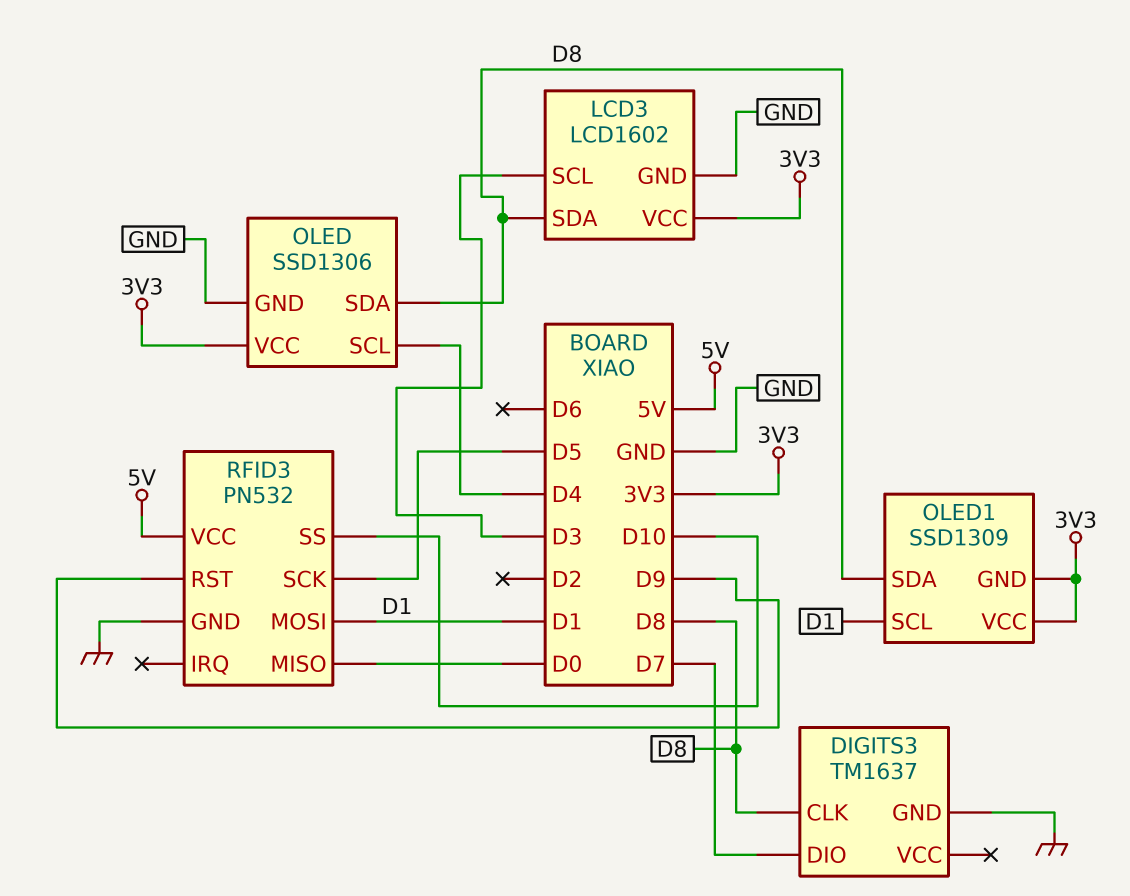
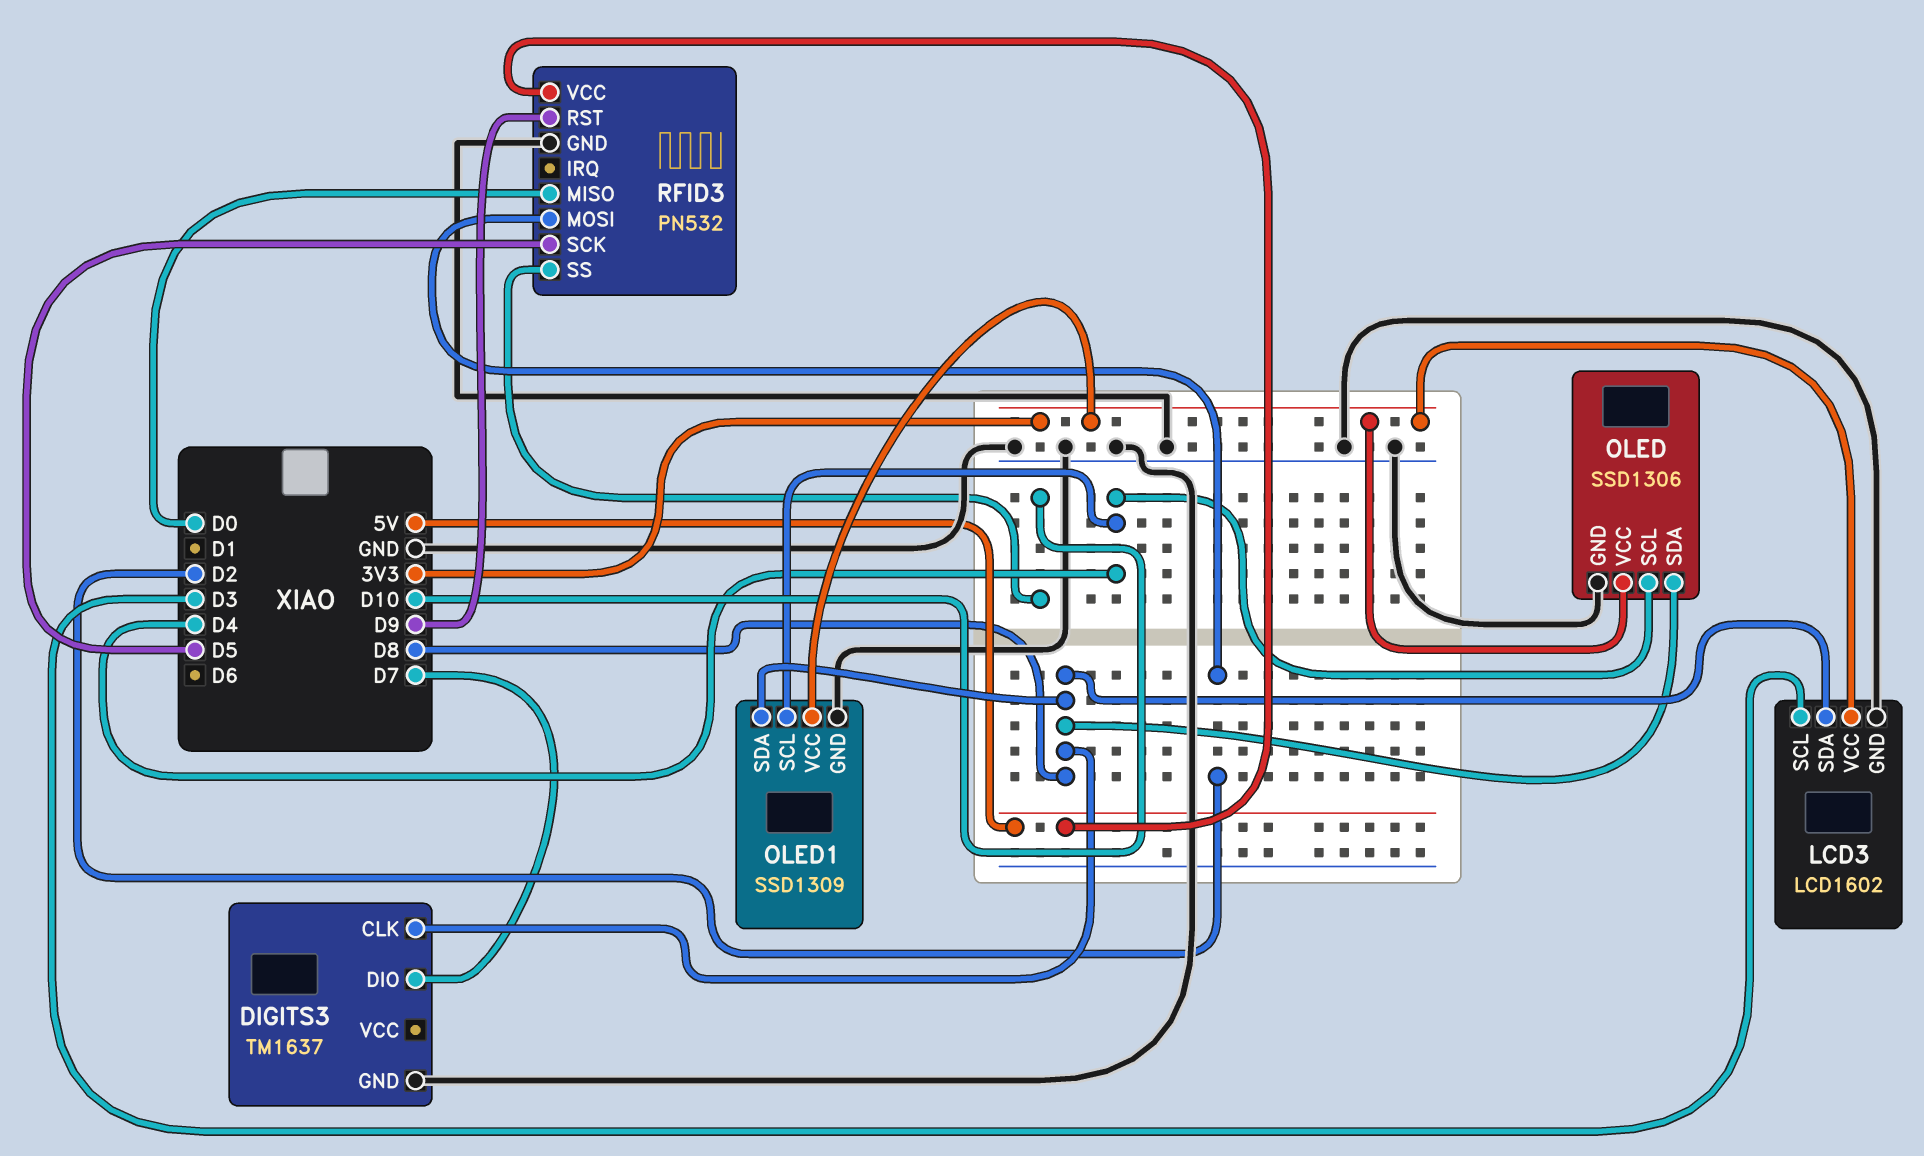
OLED1 pin GND: 3V3 -> GND
OLED1 pin SCL: D1 -> D4
RFID3 pin MOSI: D1 -> D2

